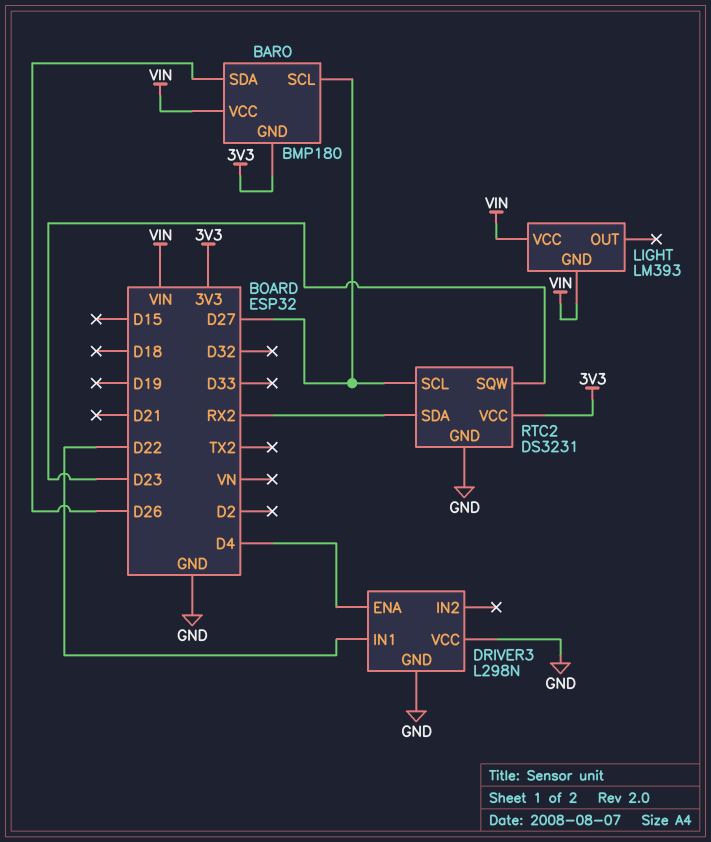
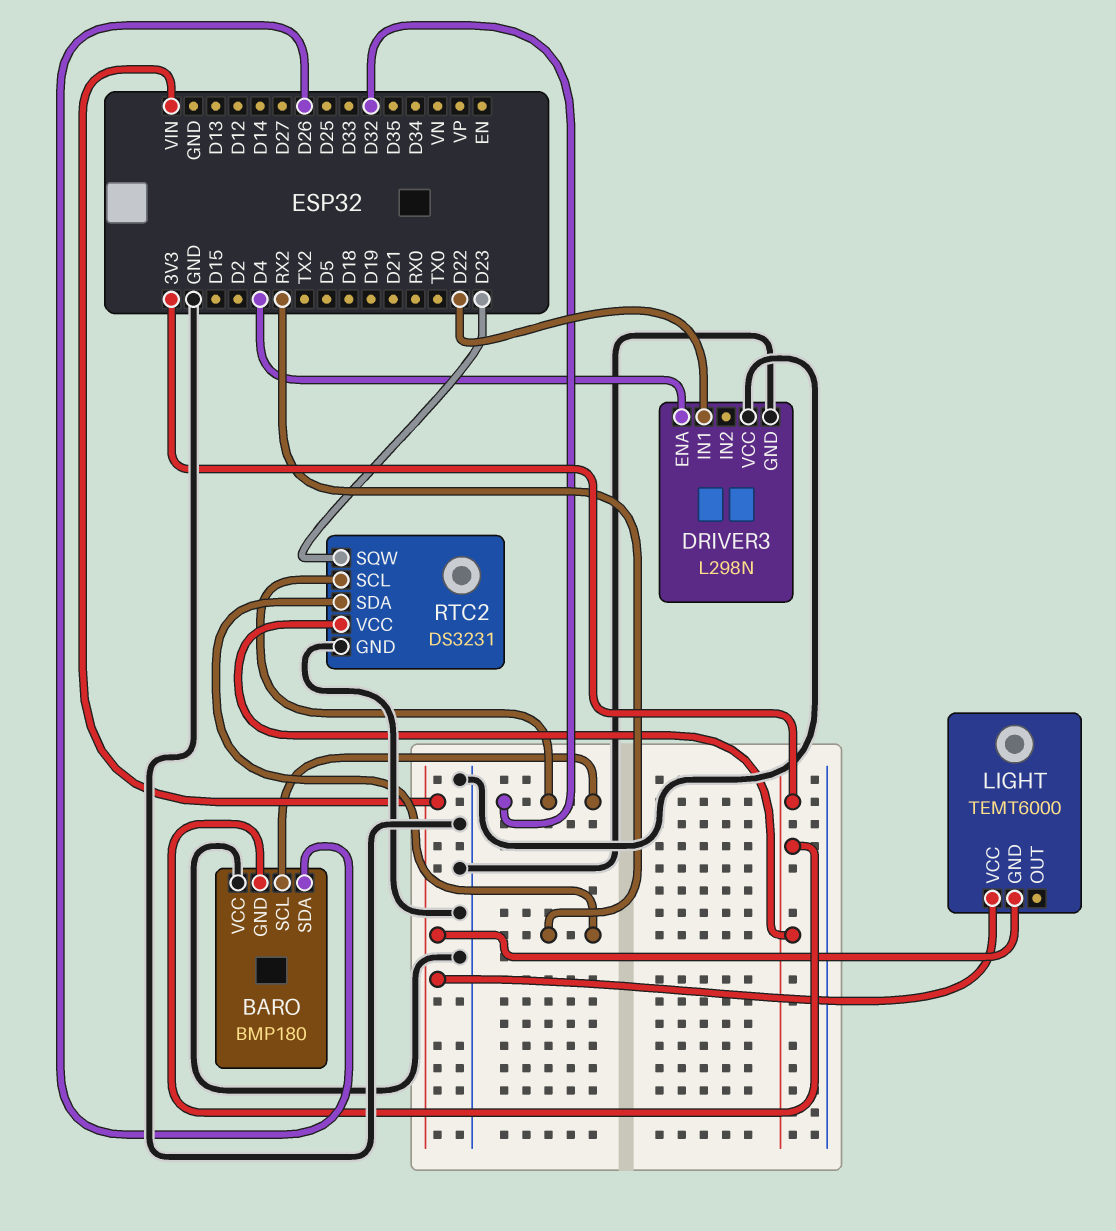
BARO pin SCL: D27 -> D32
BARO pin VCC: VIN -> GND
LIGHT: LM393 -> TEMT6000
RTC2 pin SCL: D27 -> D32

